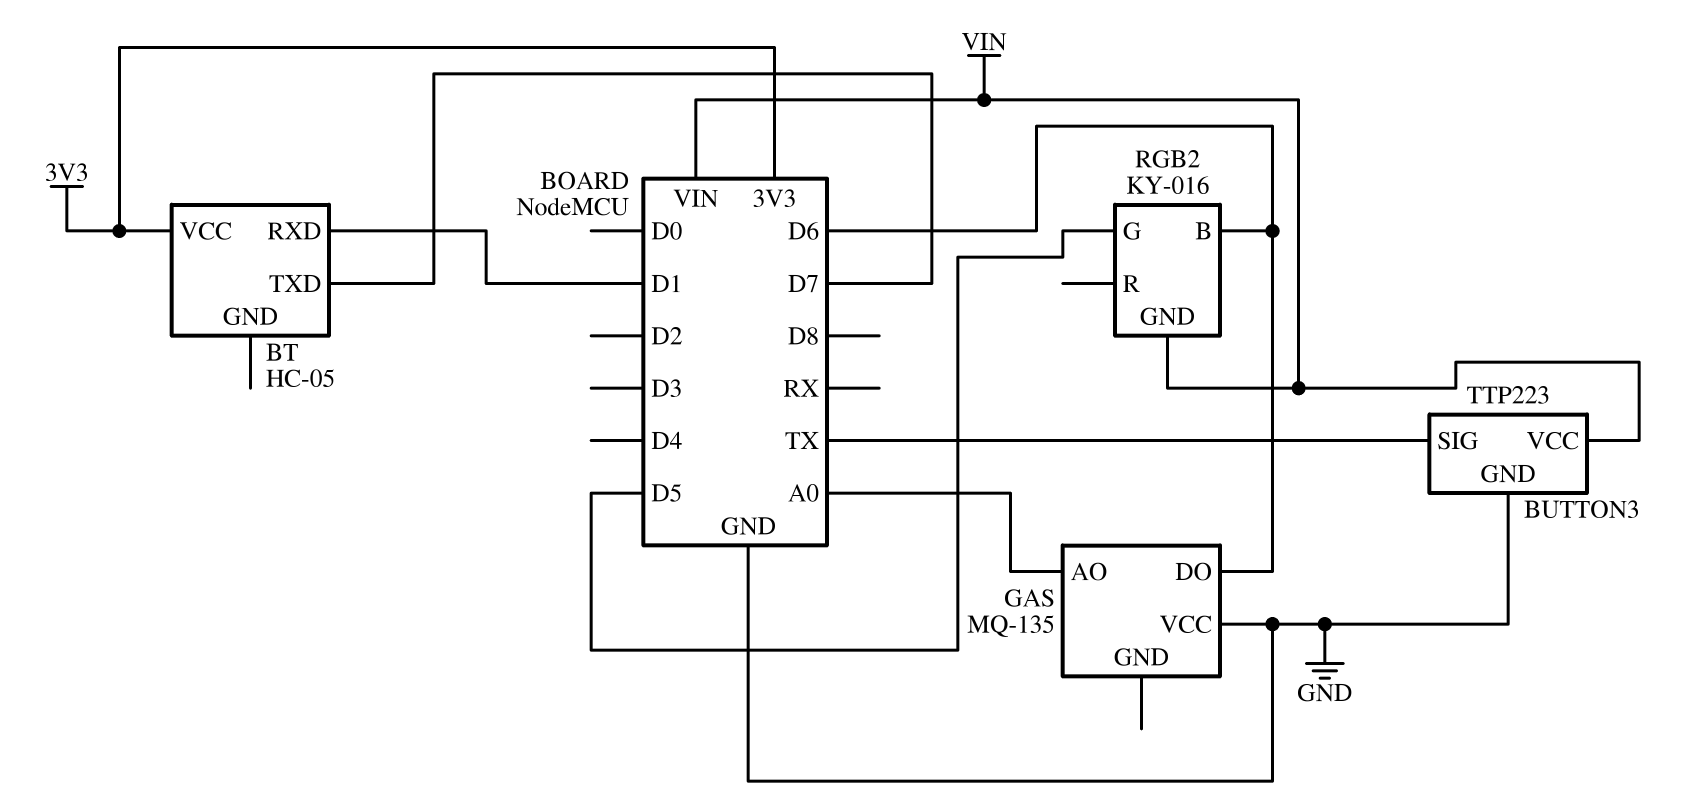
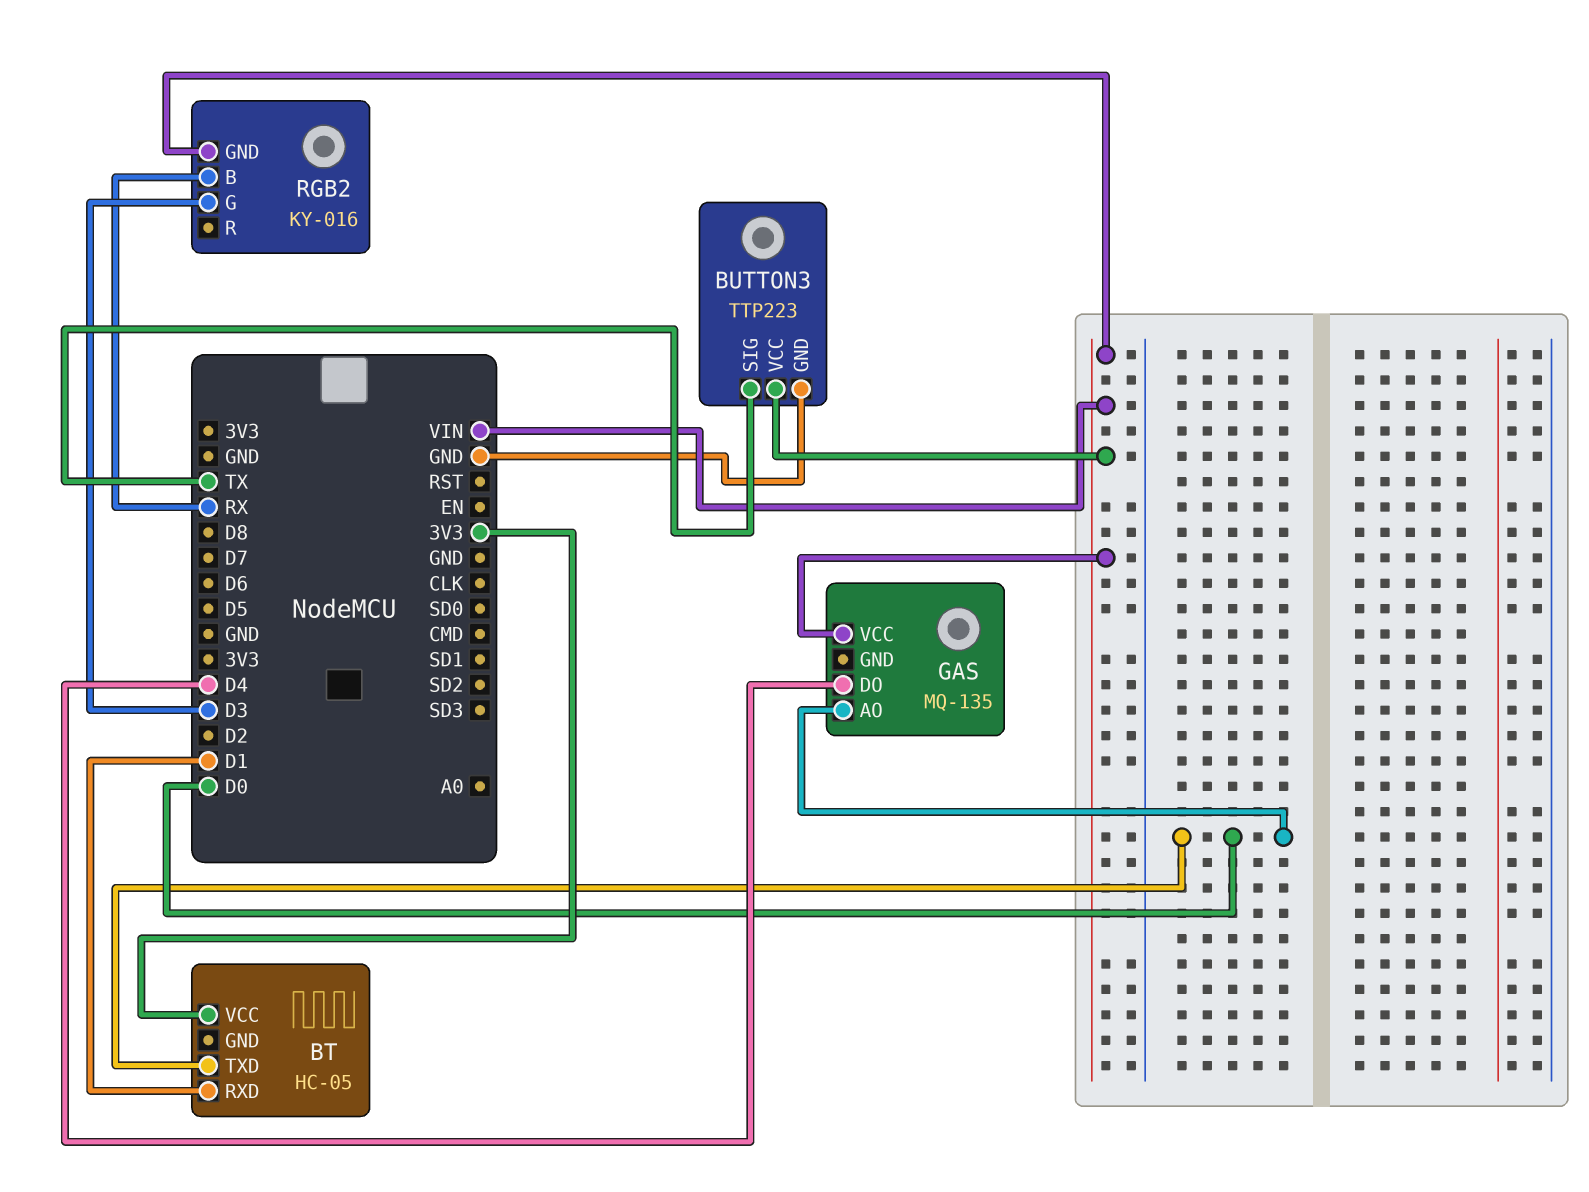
BT pin TXD: D7 -> D0
GAS pin AO: A0 -> D0
GAS pin DO: D6 -> D4
GAS pin VCC: GND -> VIN
RGB2 pin B: D6 -> RX
RGB2 pin G: D5 -> D3

